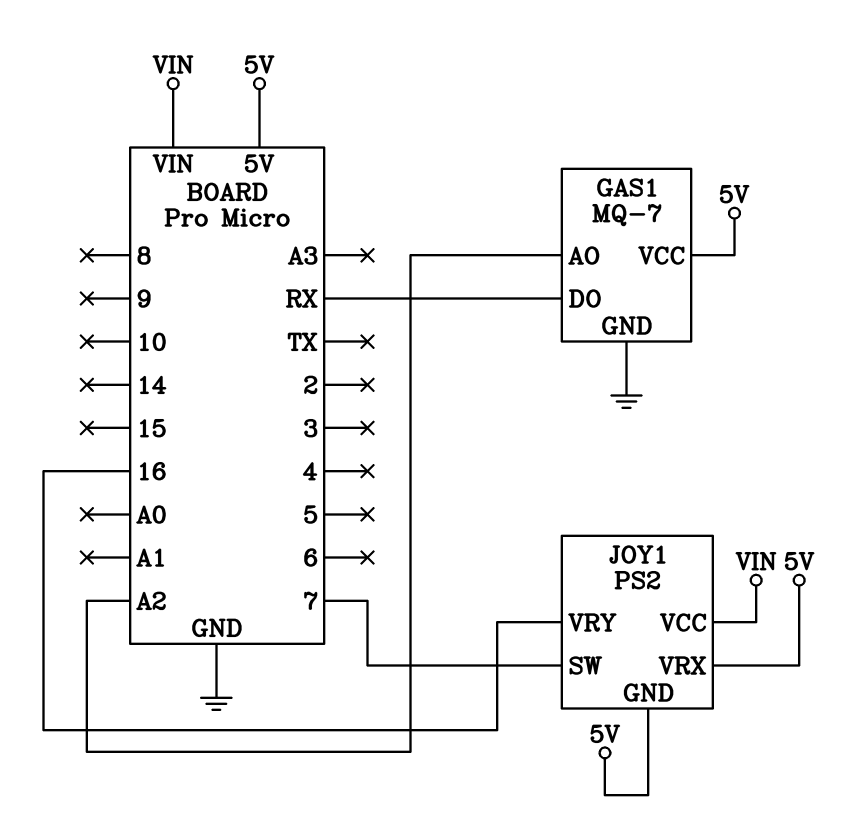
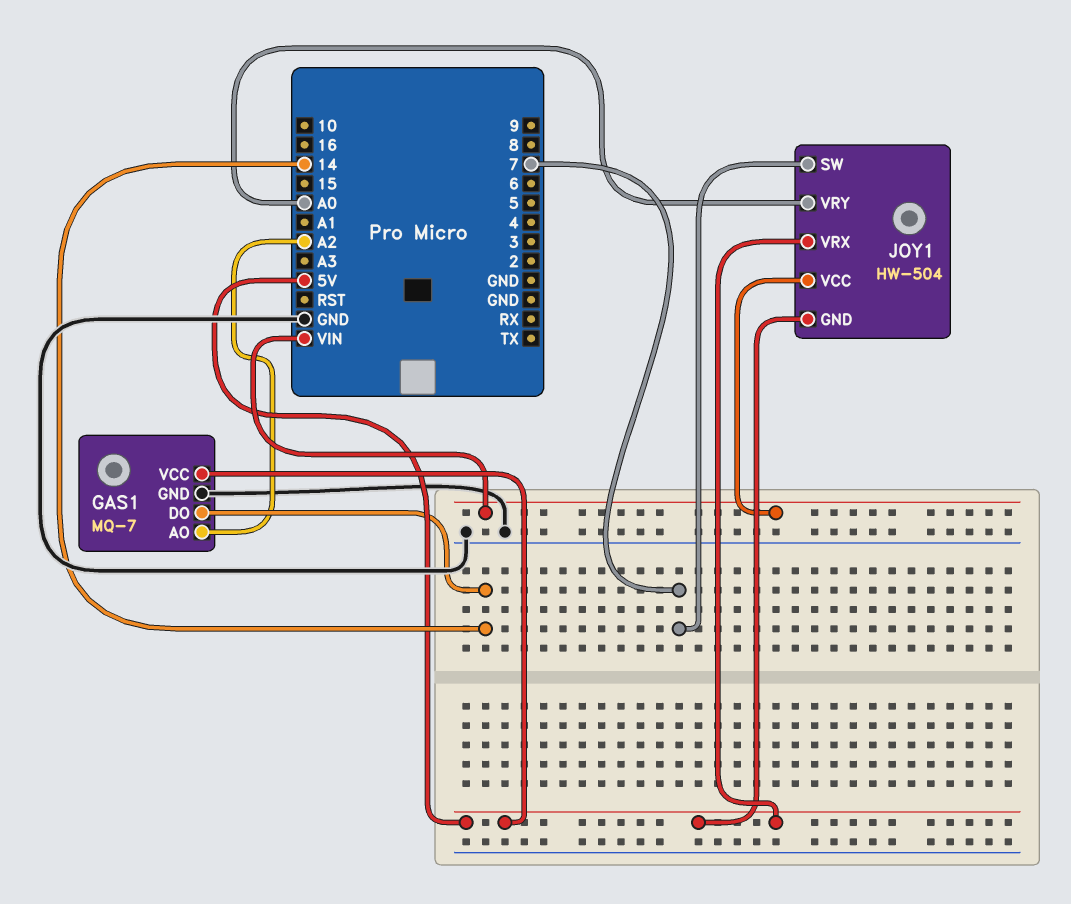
GAS1 pin DO: RX -> 14
JOY1: PS2 -> HW-504
JOY1 pin VRY: 16 -> A0

